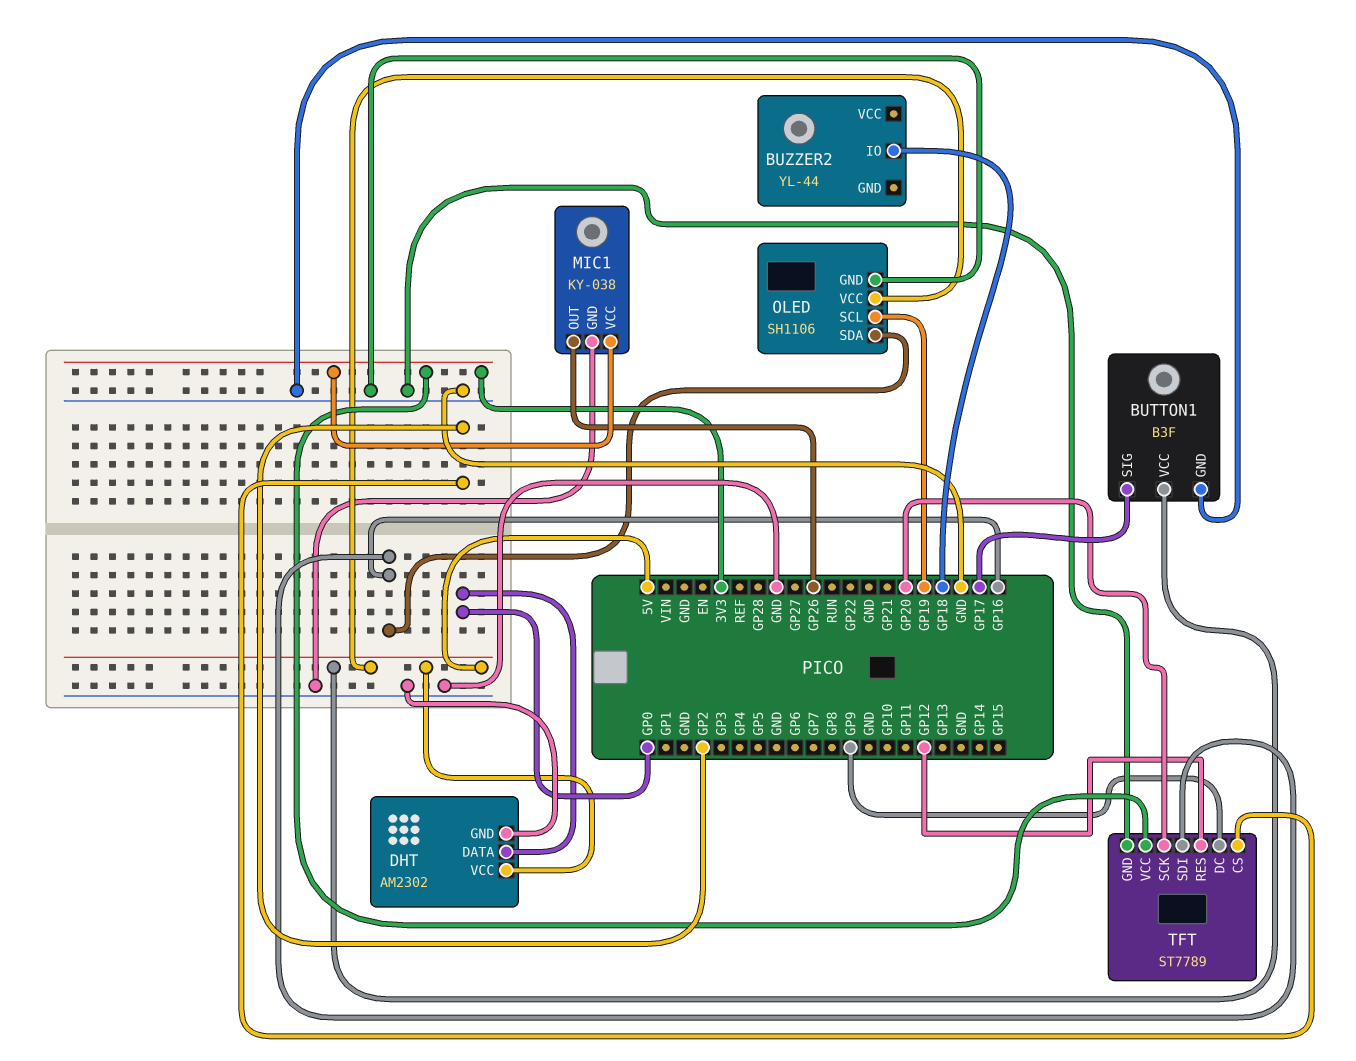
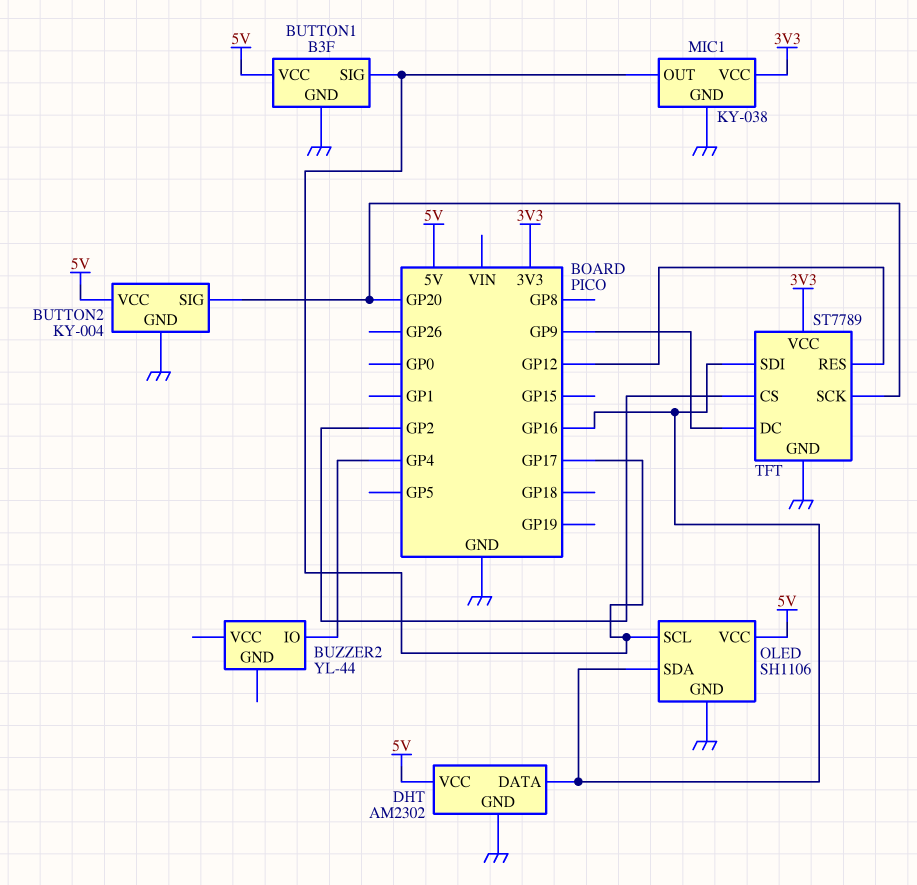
BUTTON2: none -> KY-004
BUTTON2 pin GND: none -> GND
BUTTON2 pin SIG: none -> GP20
BUTTON2 pin VCC: none -> 5V
BUZZER2 pin IO: GP18 -> GP4
DHT pin DATA: GP0 -> GP16
MIC1 pin OUT: GP26 -> GP17
OLED pin SCL: GP19 -> GP17

